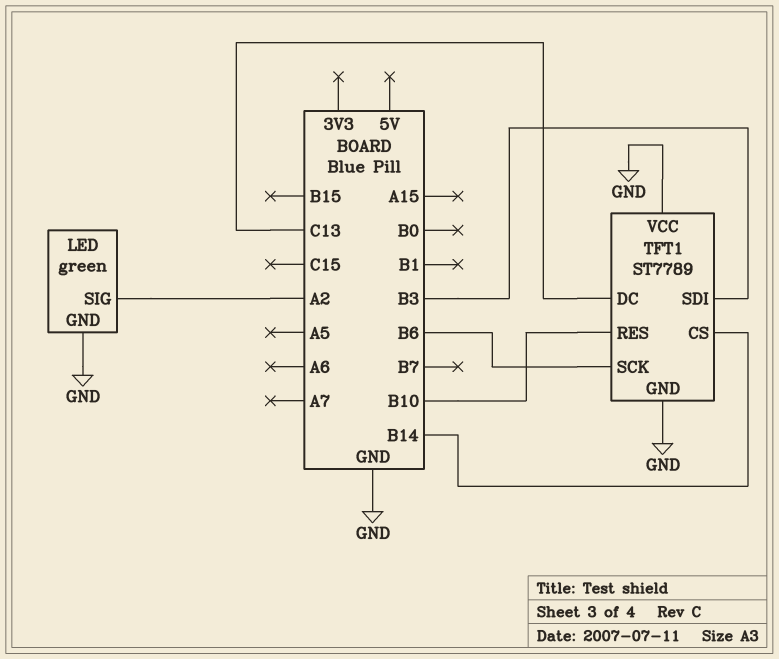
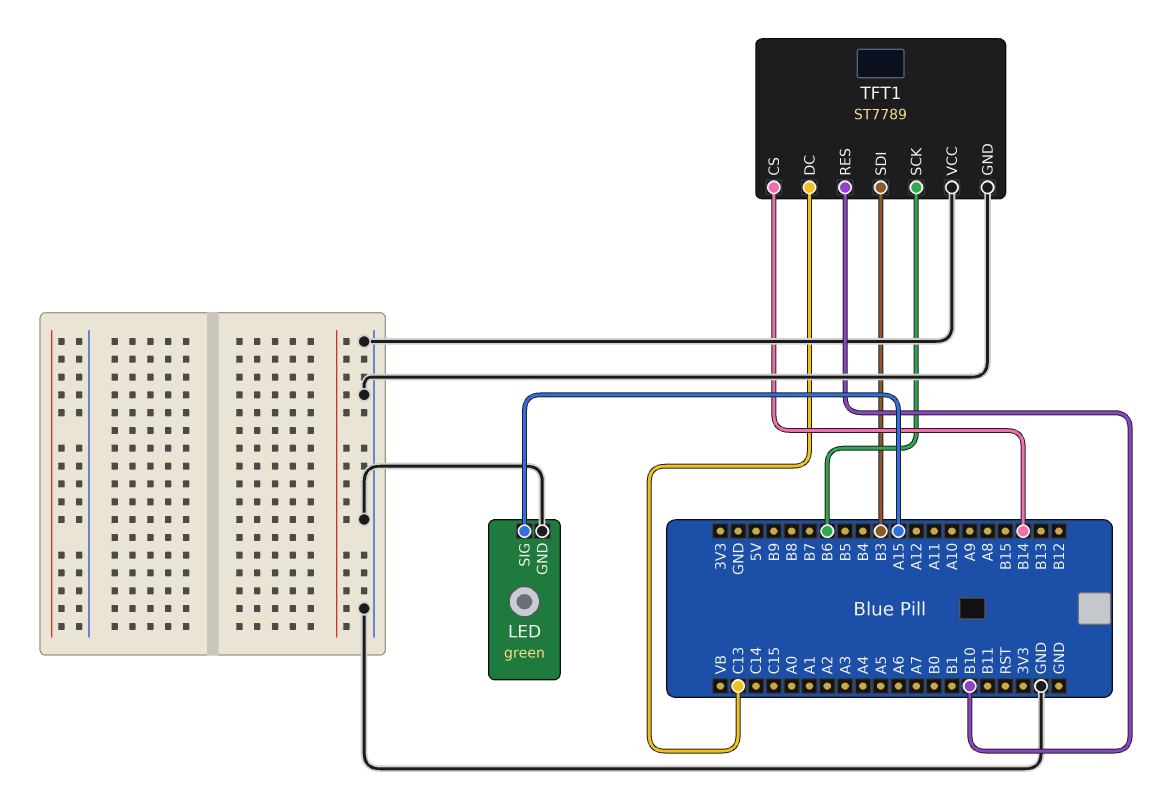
LED pin SIG: A2 -> A15

